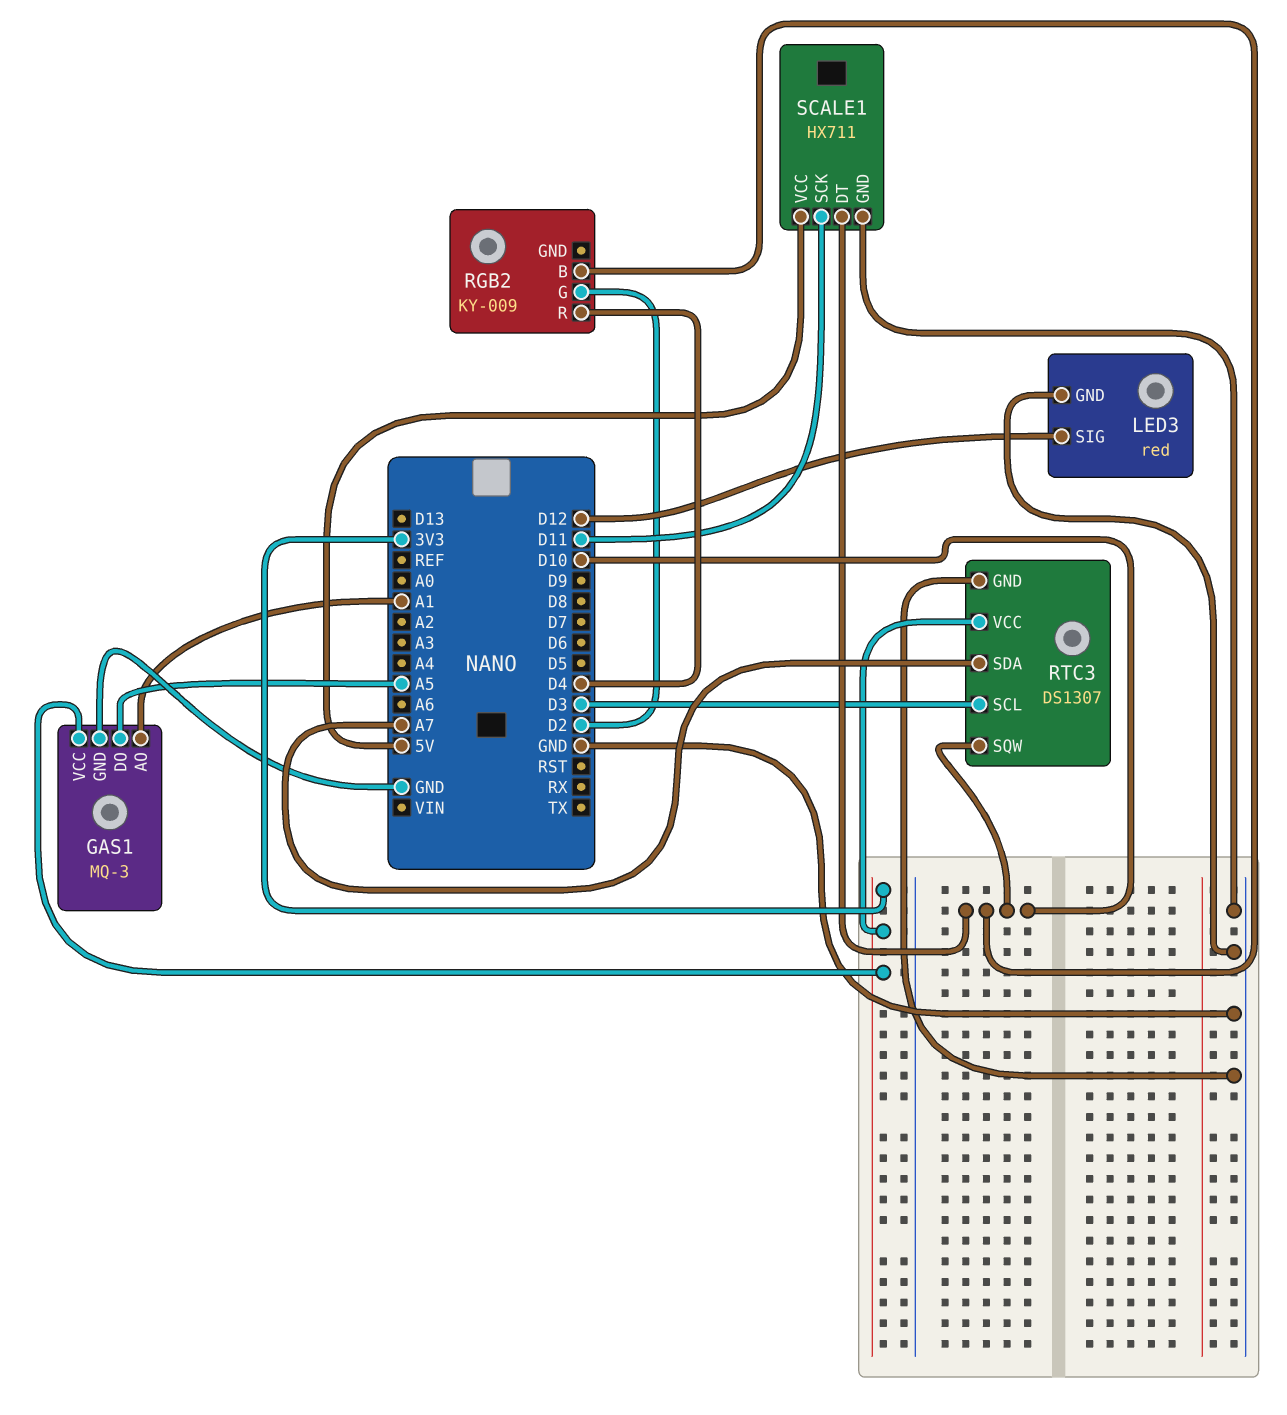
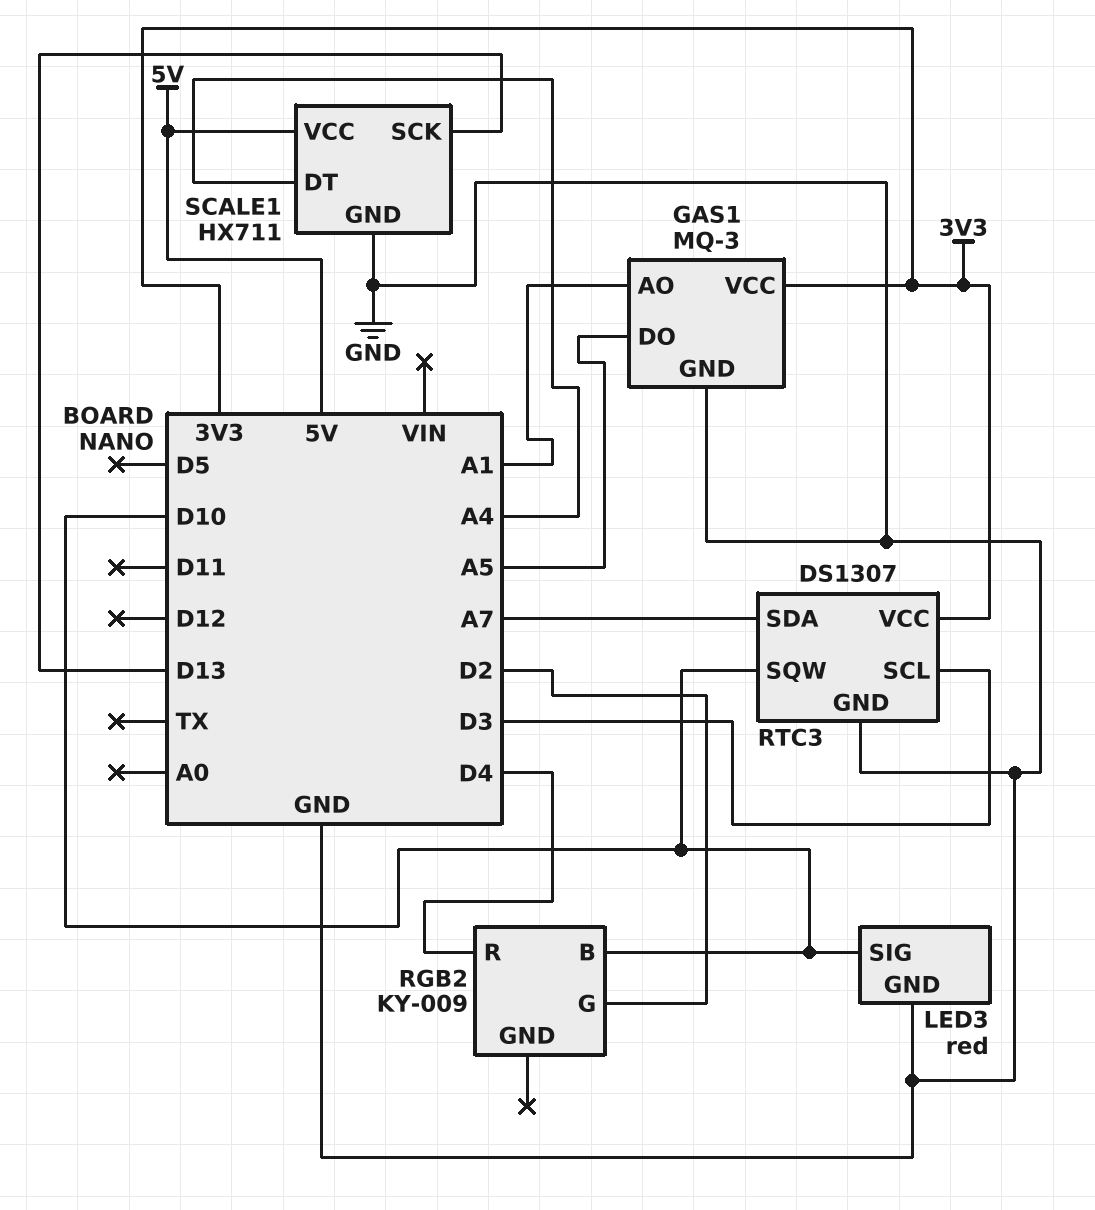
LED3 pin SIG: D12 -> D10
SCALE1 pin DT: D10 -> A4
SCALE1 pin SCK: D11 -> D13

